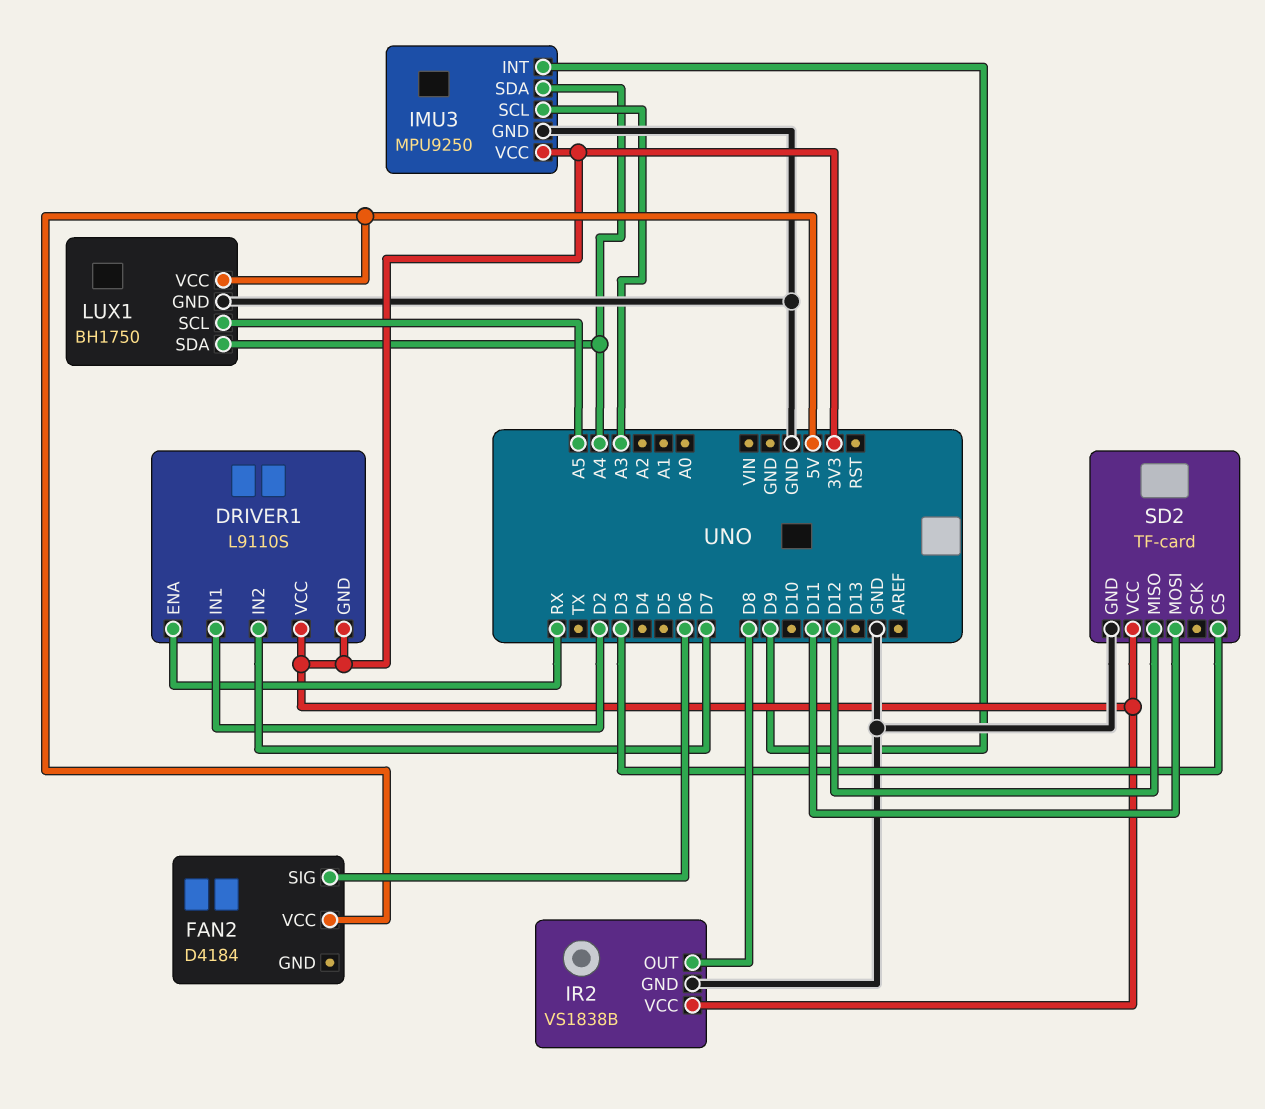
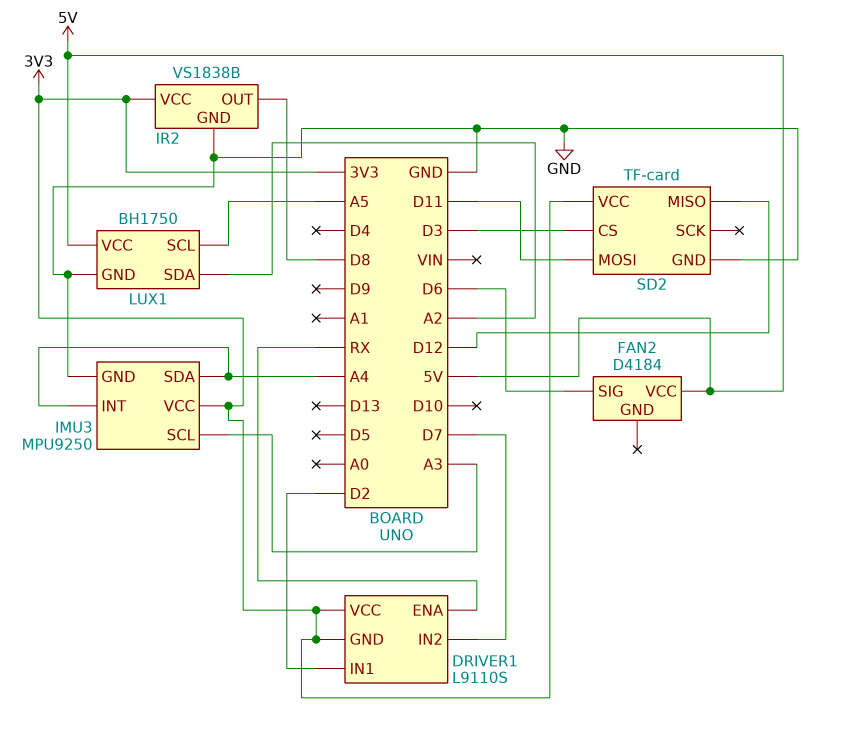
IMU3 pin INT: D9 -> A4
LUX1 pin SDA: A4 -> A2

